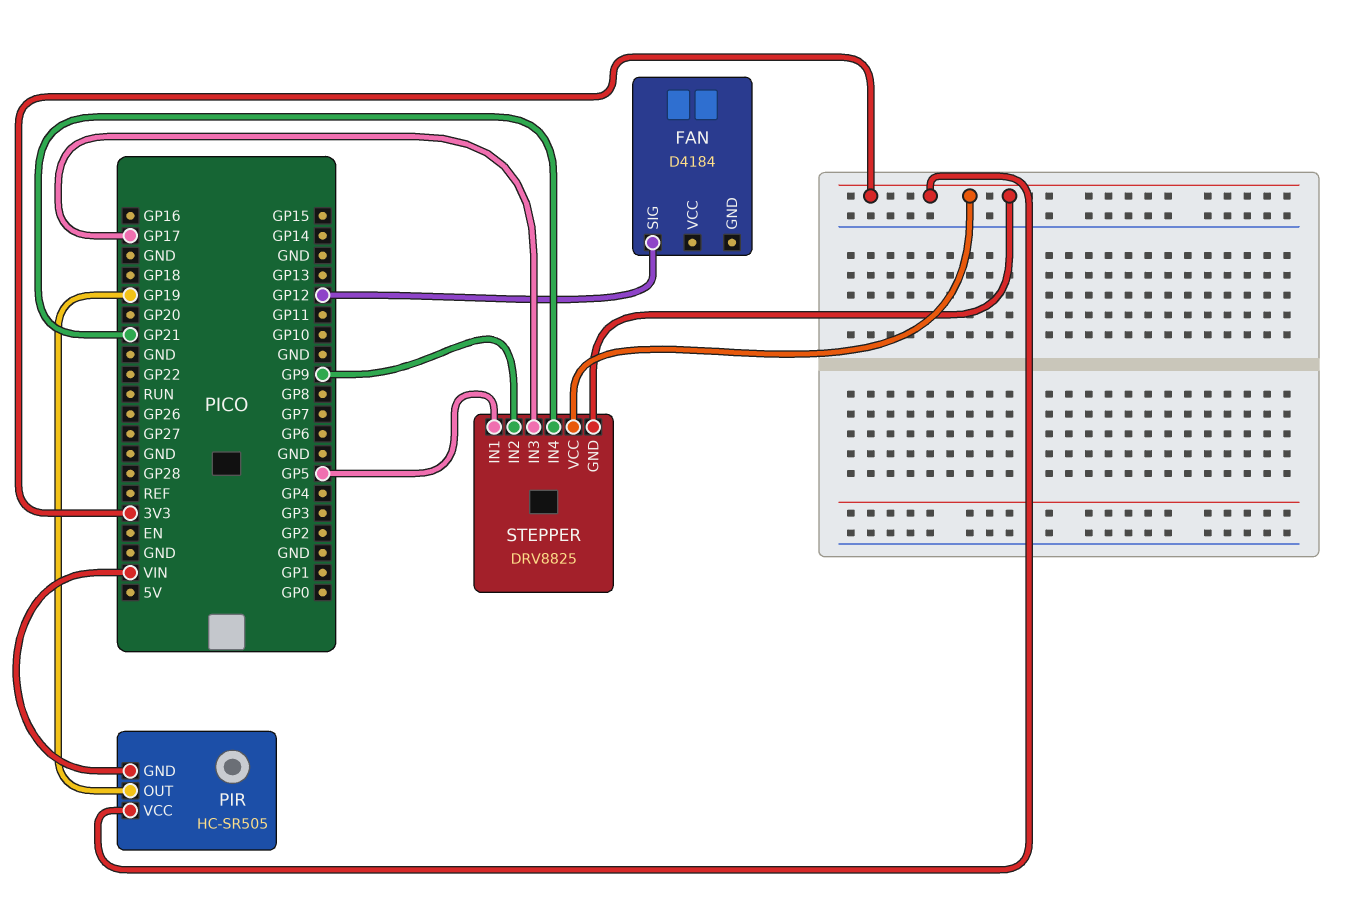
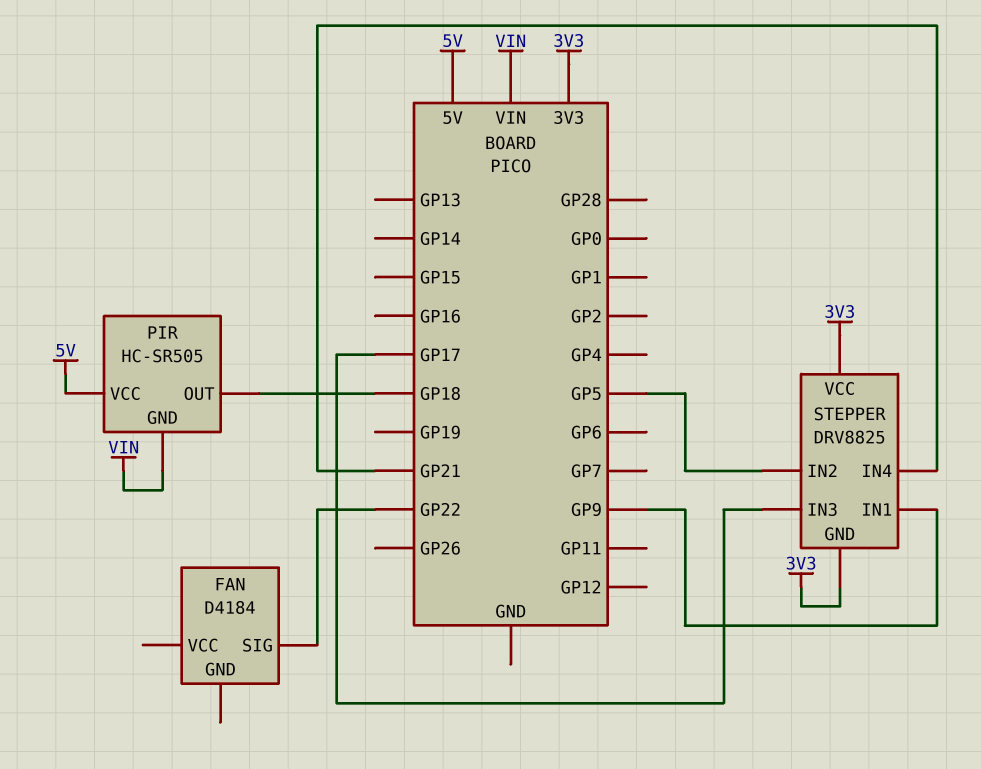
FAN pin SIG: GP12 -> GP22
PIR pin OUT: GP19 -> GP18
PIR pin VCC: 3V3 -> 5V
STEPPER pin IN1: GP5 -> GP9
STEPPER pin IN2: GP9 -> GP5

